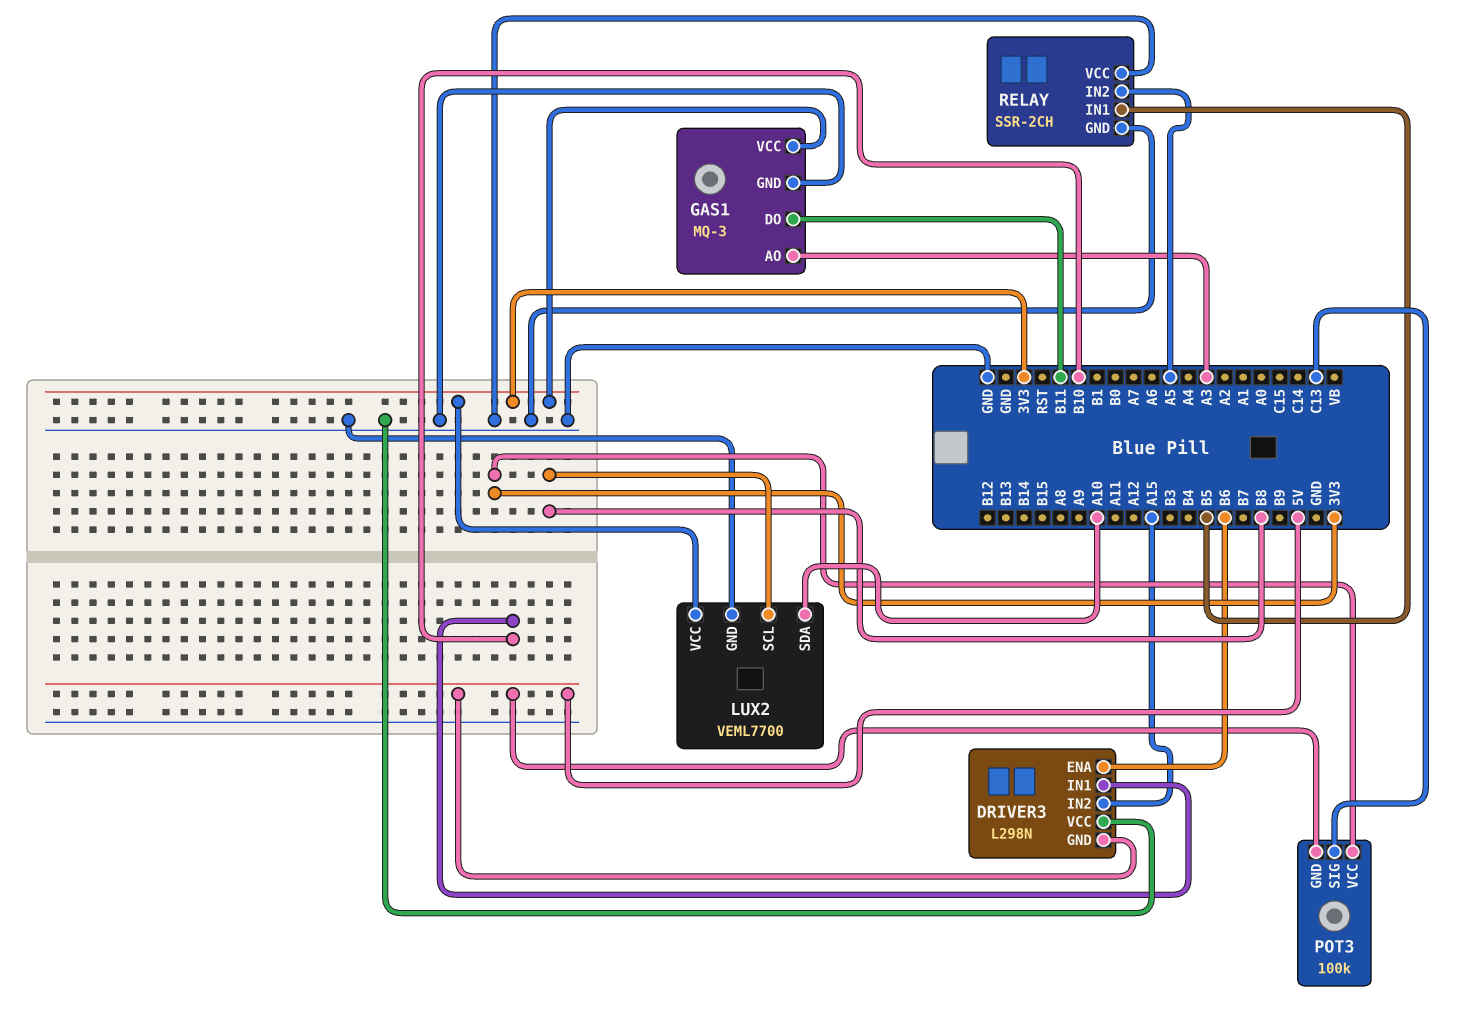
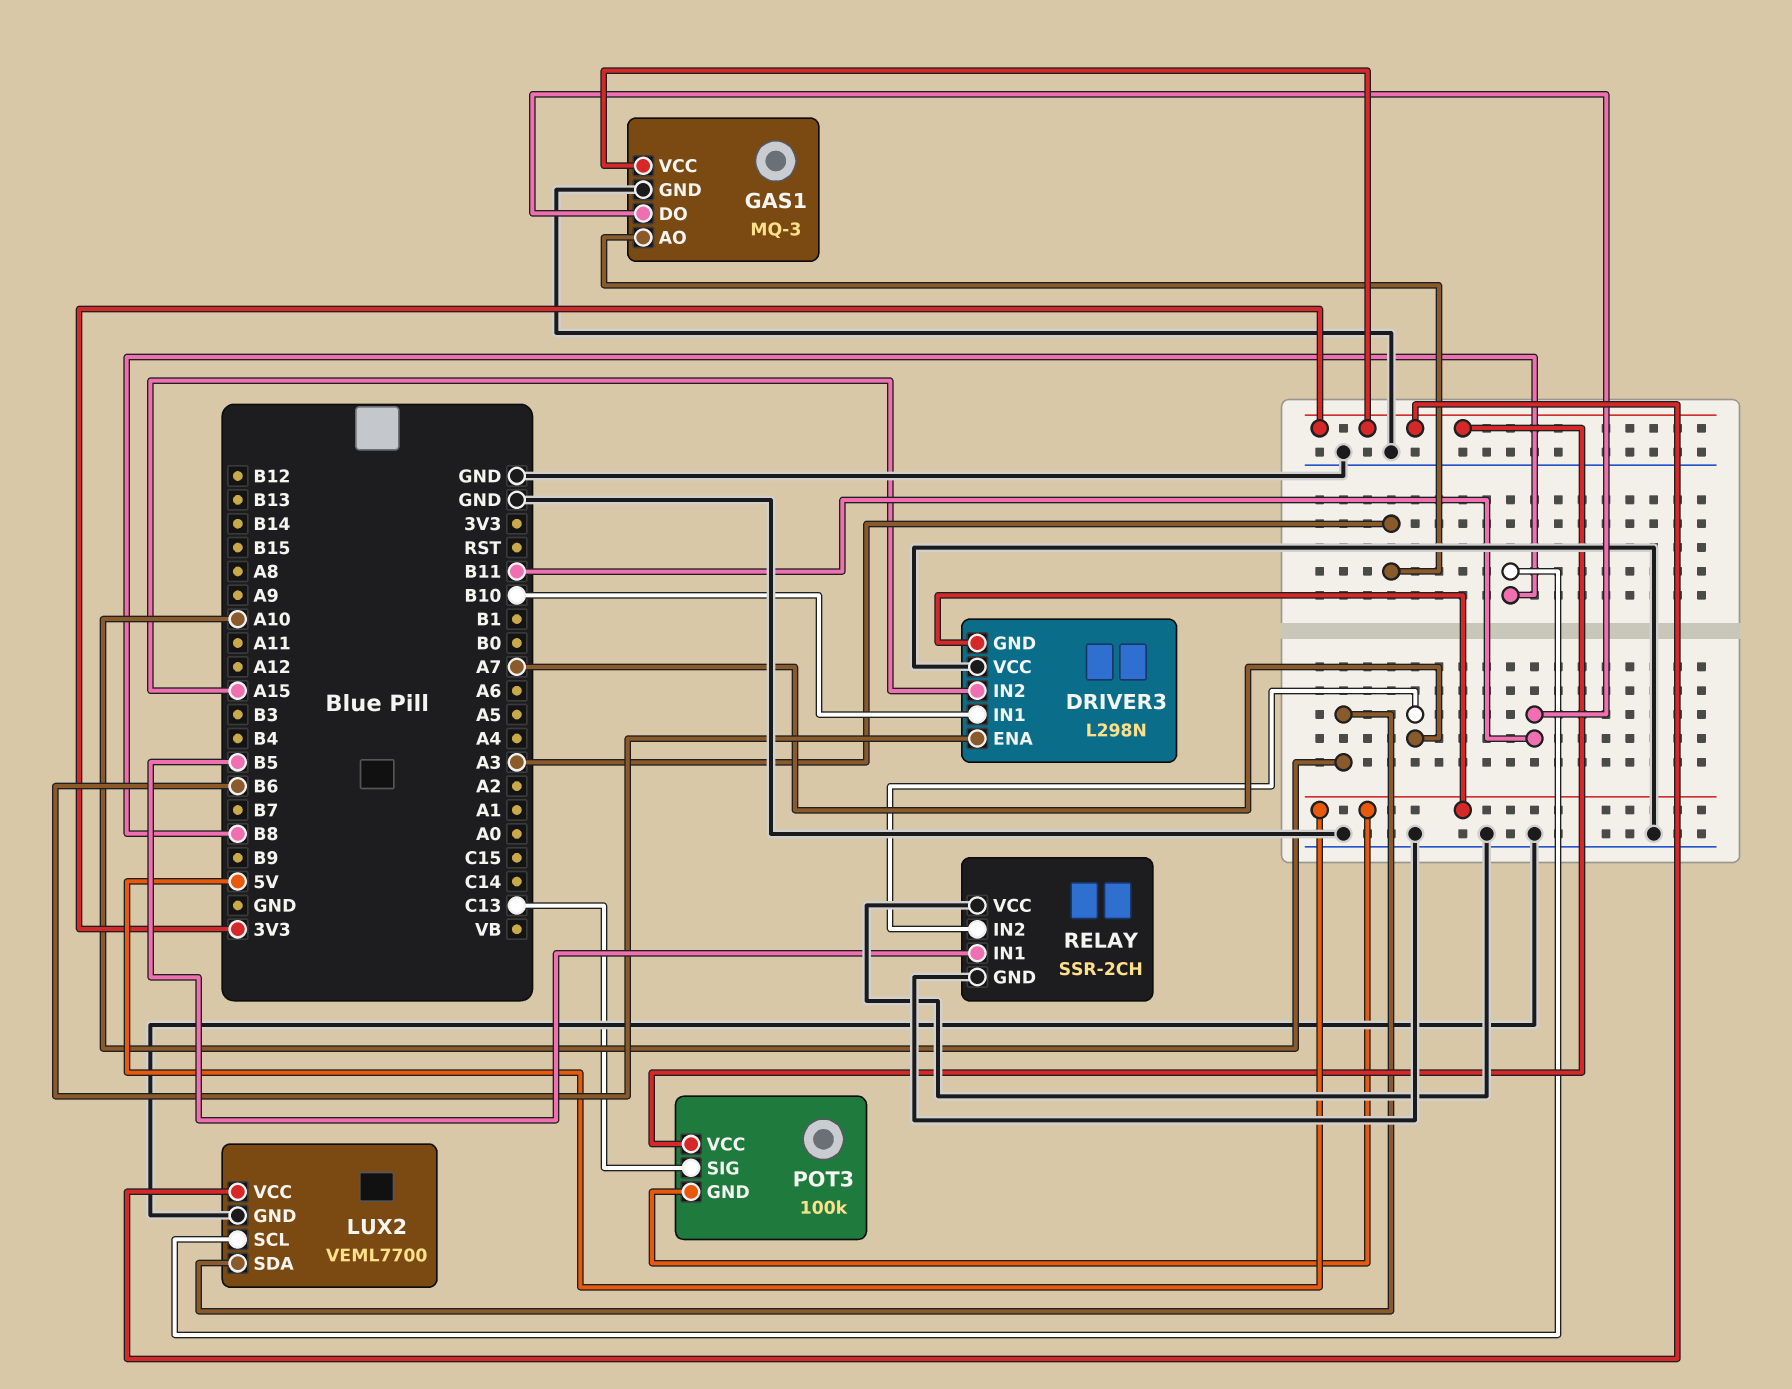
RELAY pin IN2: A5 -> A7

